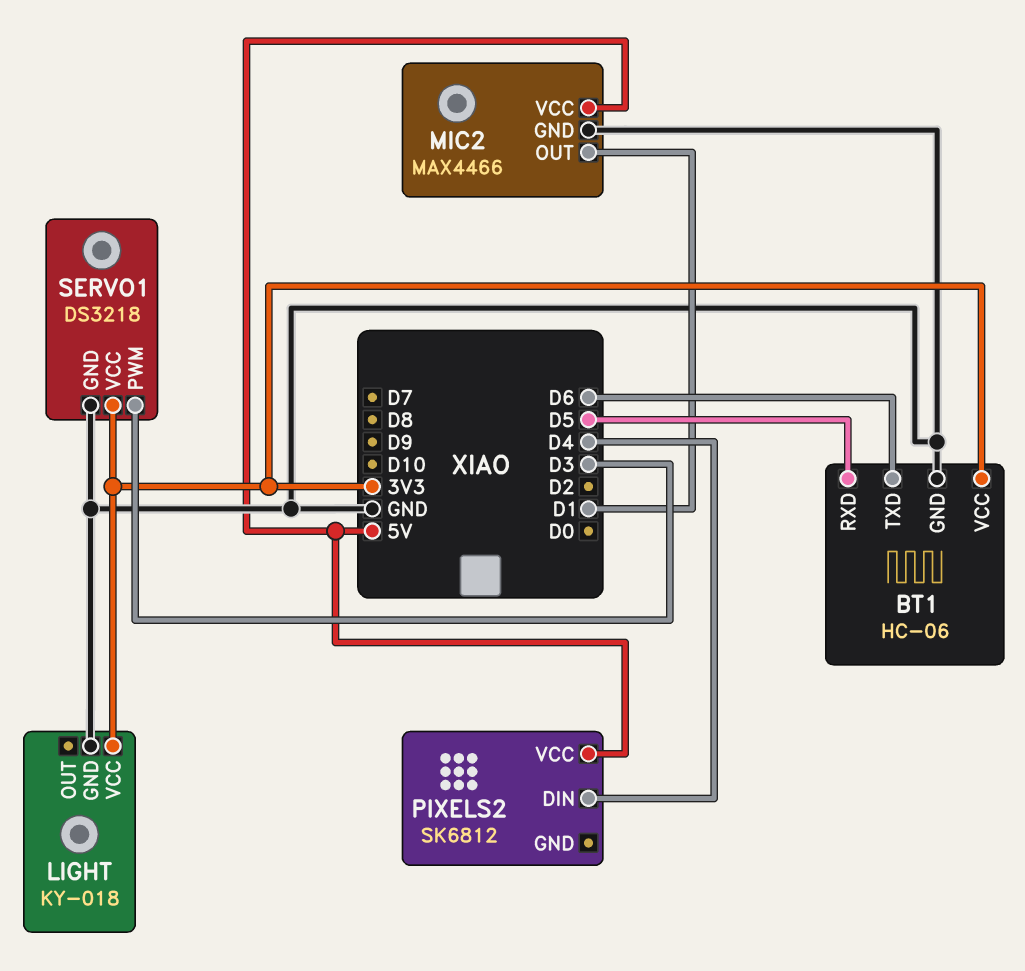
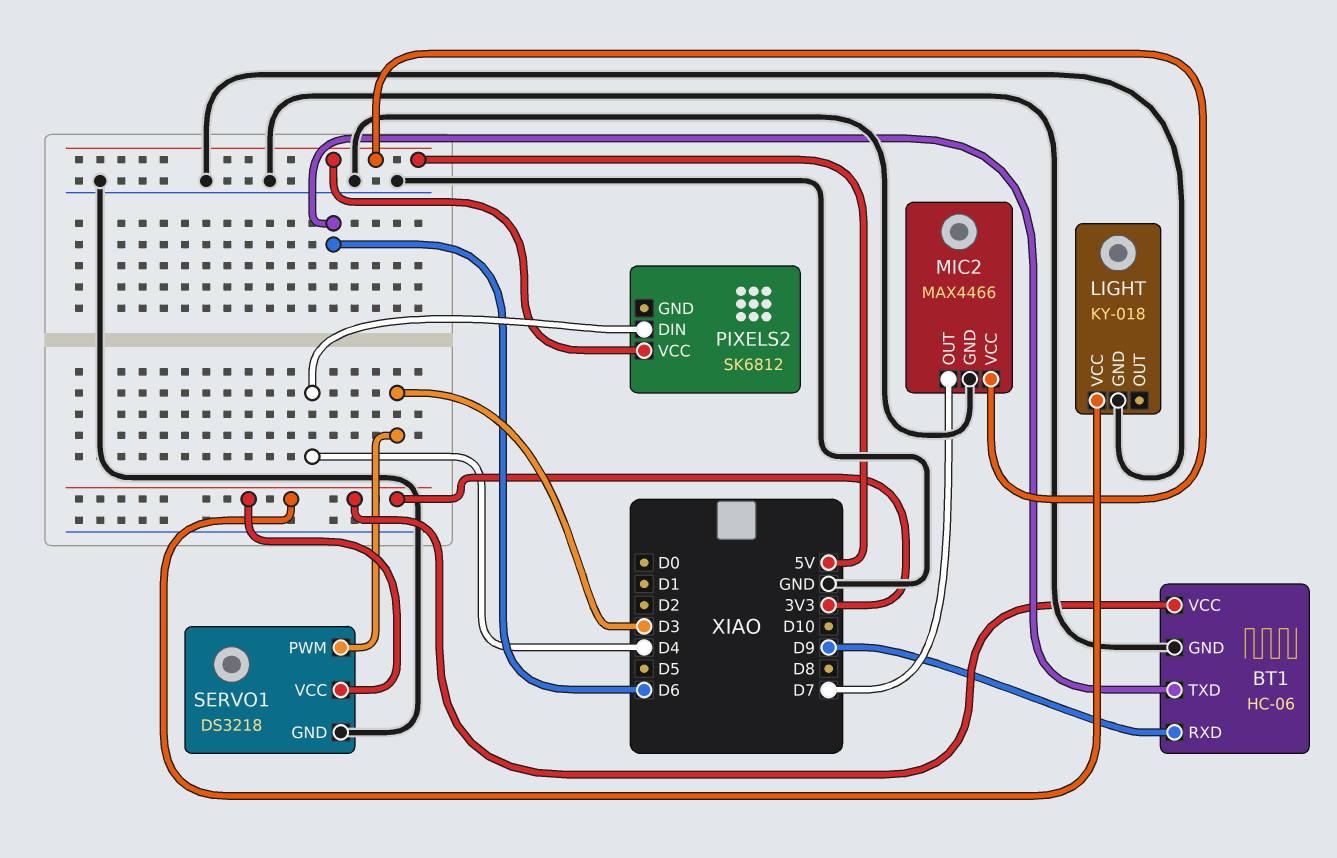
BT1 pin RXD: D5 -> D9
MIC2 pin OUT: D1 -> D7

